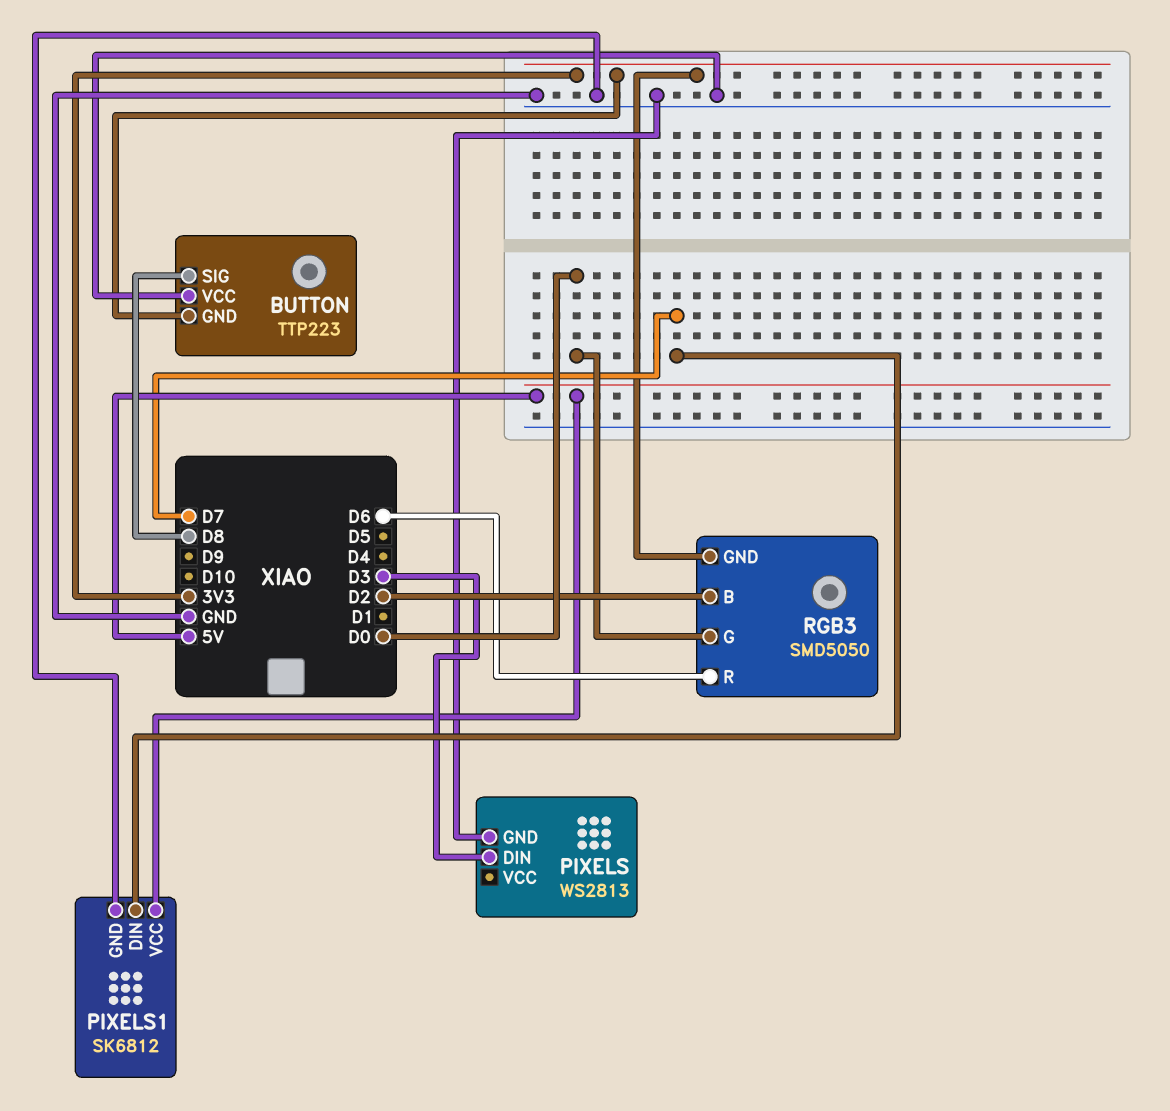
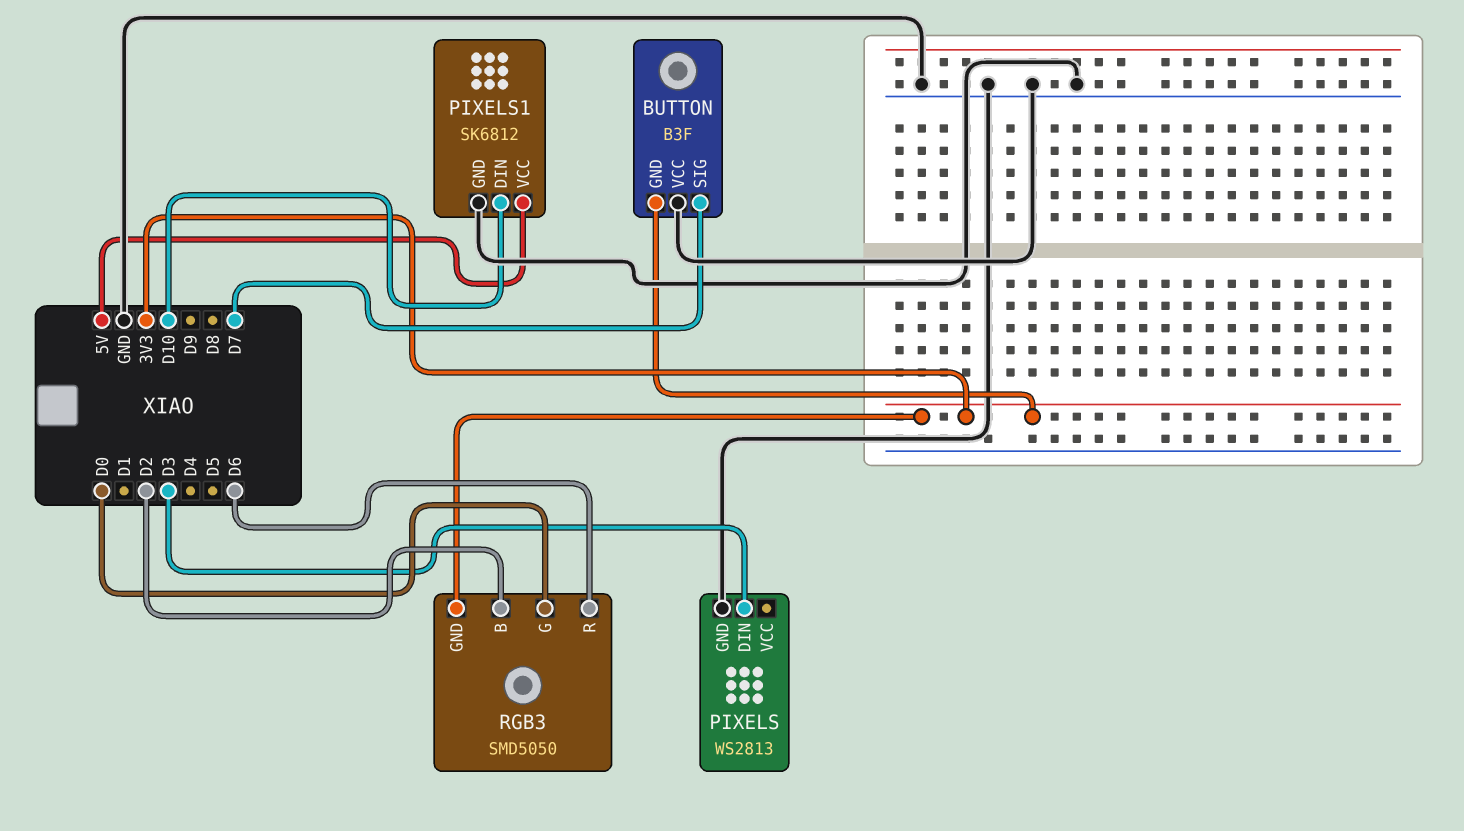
BUTTON: TTP223 -> B3F
BUTTON pin SIG: D8 -> D7
PIXELS1 pin DIN: D7 -> D10

